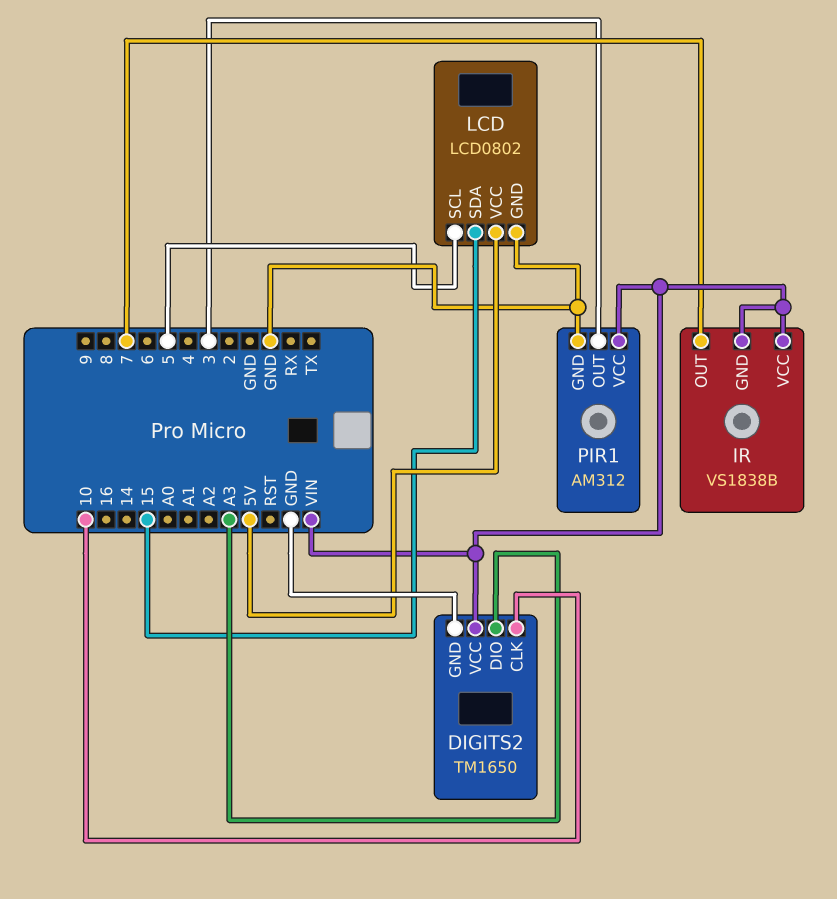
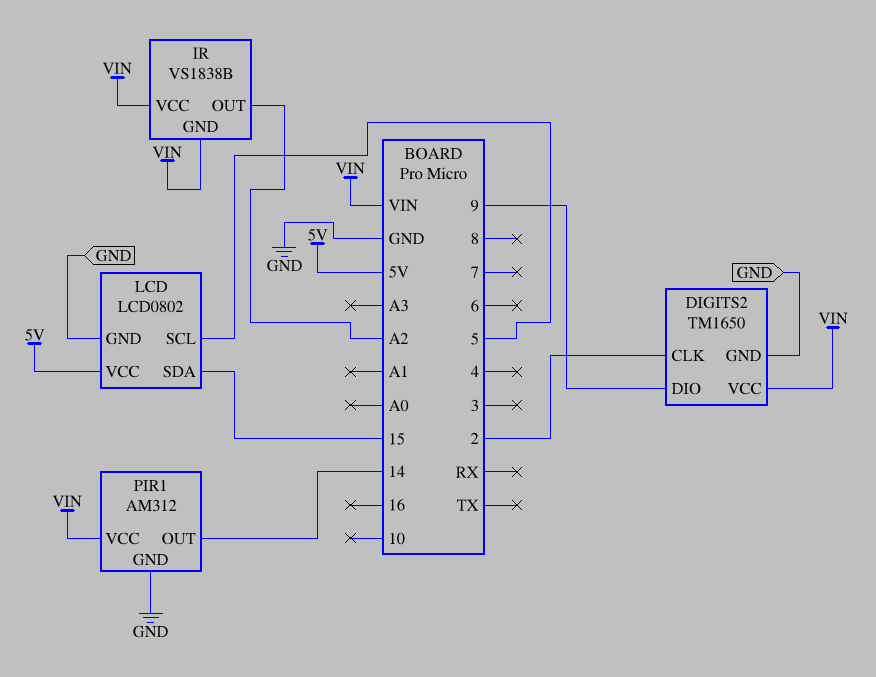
DIGITS2 pin CLK: 10 -> 2
DIGITS2 pin DIO: A3 -> 9
IR pin OUT: 7 -> A2
PIR1 pin OUT: 3 -> 14

